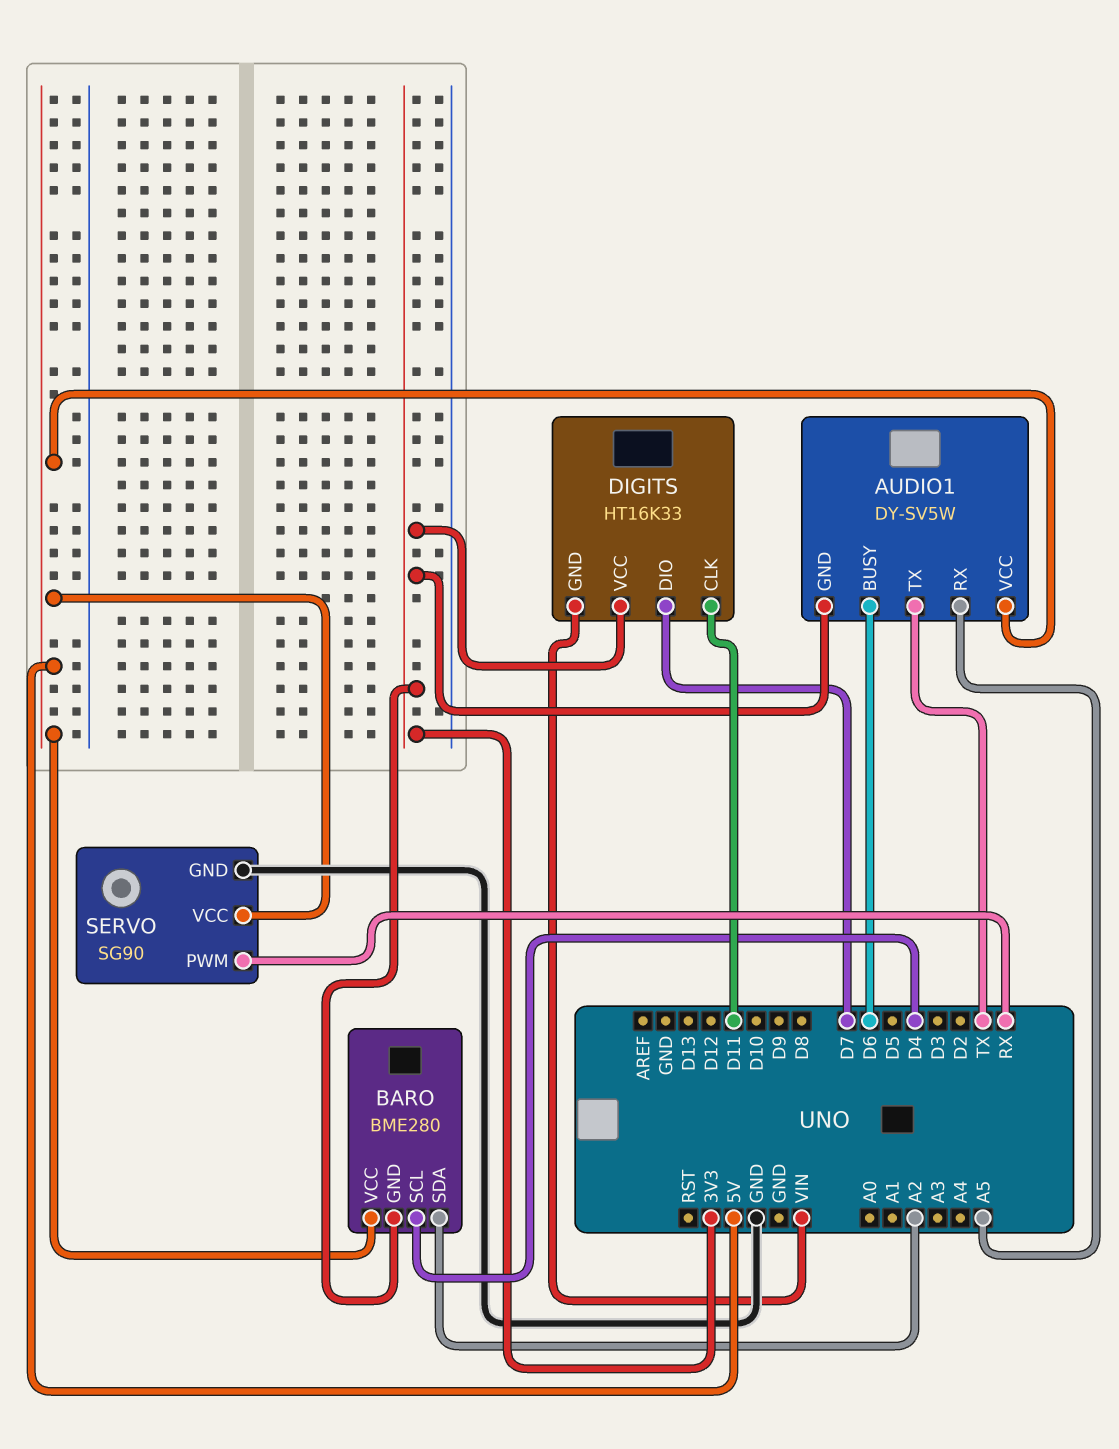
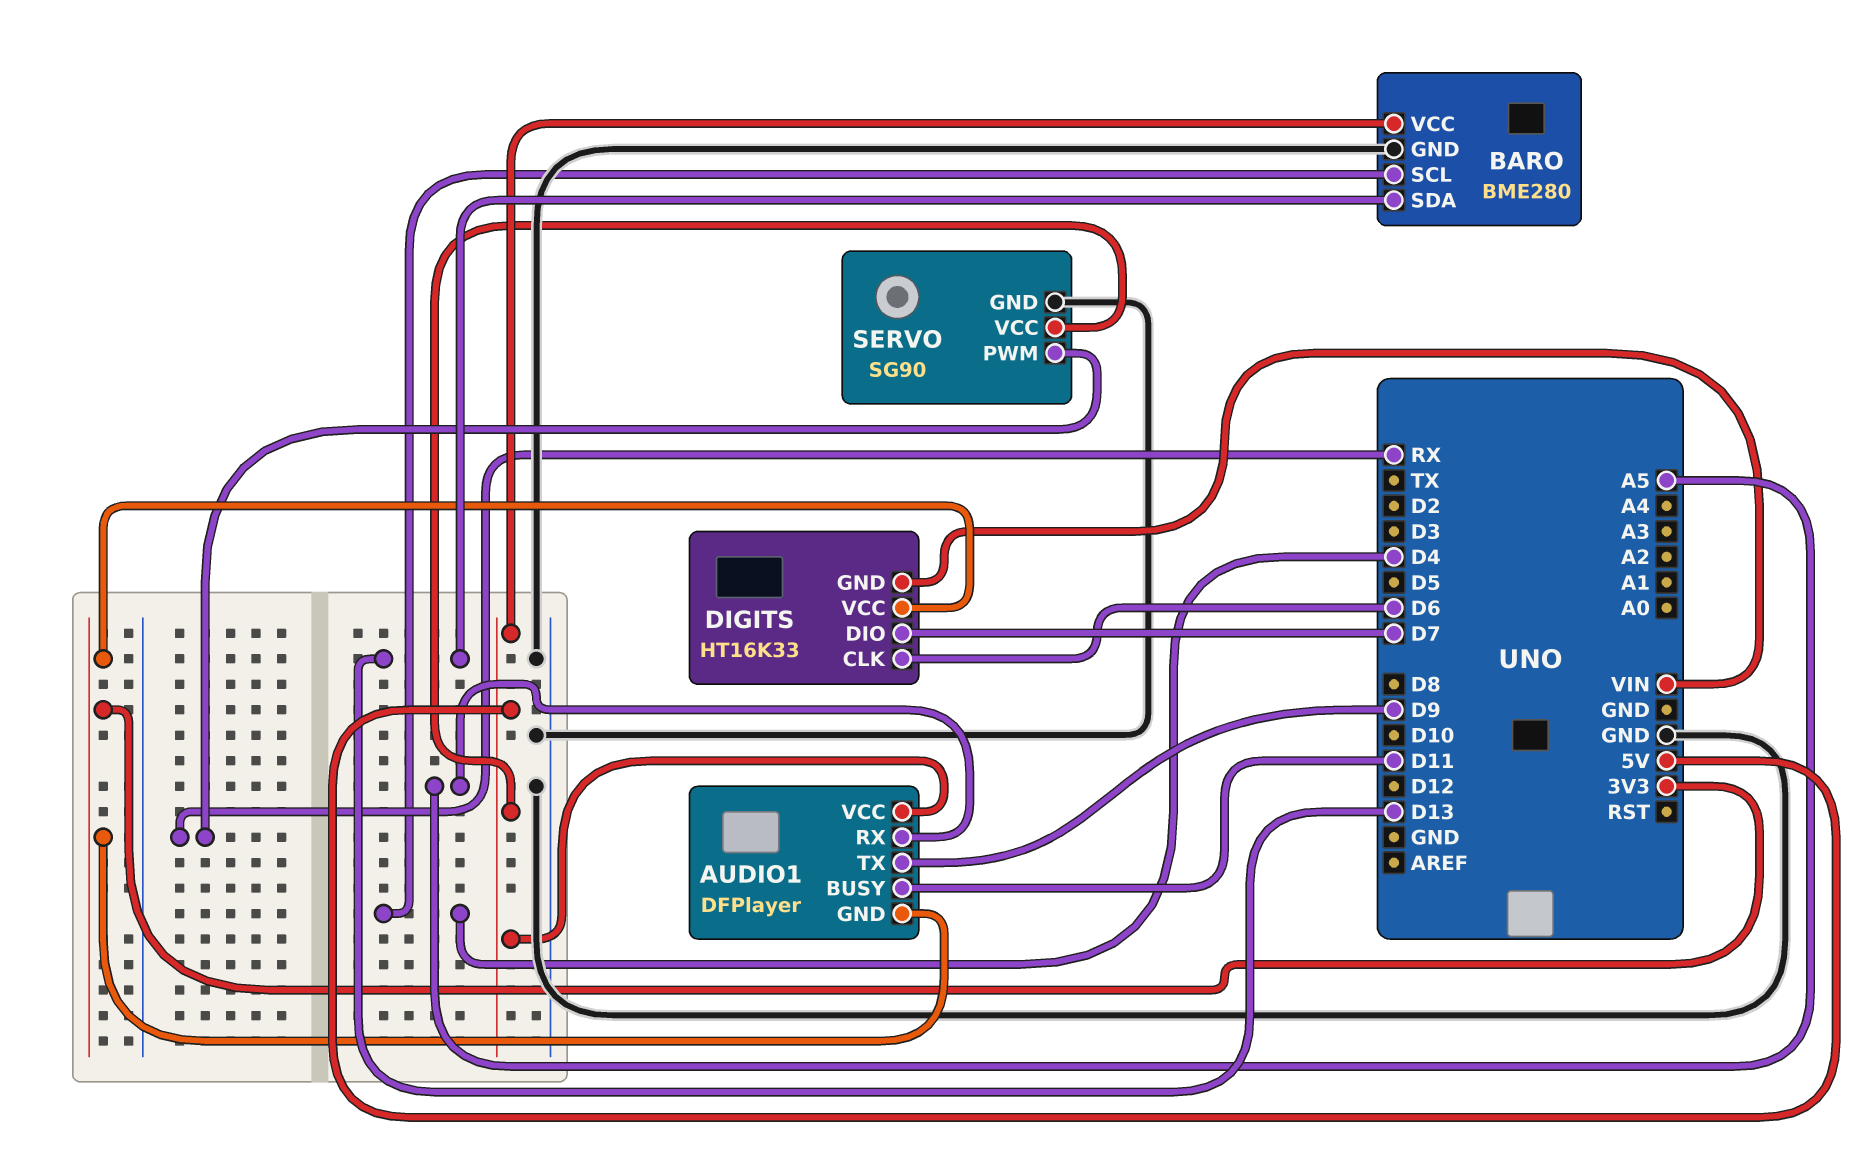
AUDIO1: DY-SV5W -> DFPlayer
AUDIO1 pin BUSY: D6 -> D11
AUDIO1 pin TX: TX -> D9
BARO pin GND: 3V3 -> GND
BARO pin SDA: A2 -> D13
DIGITS pin CLK: D11 -> D6

